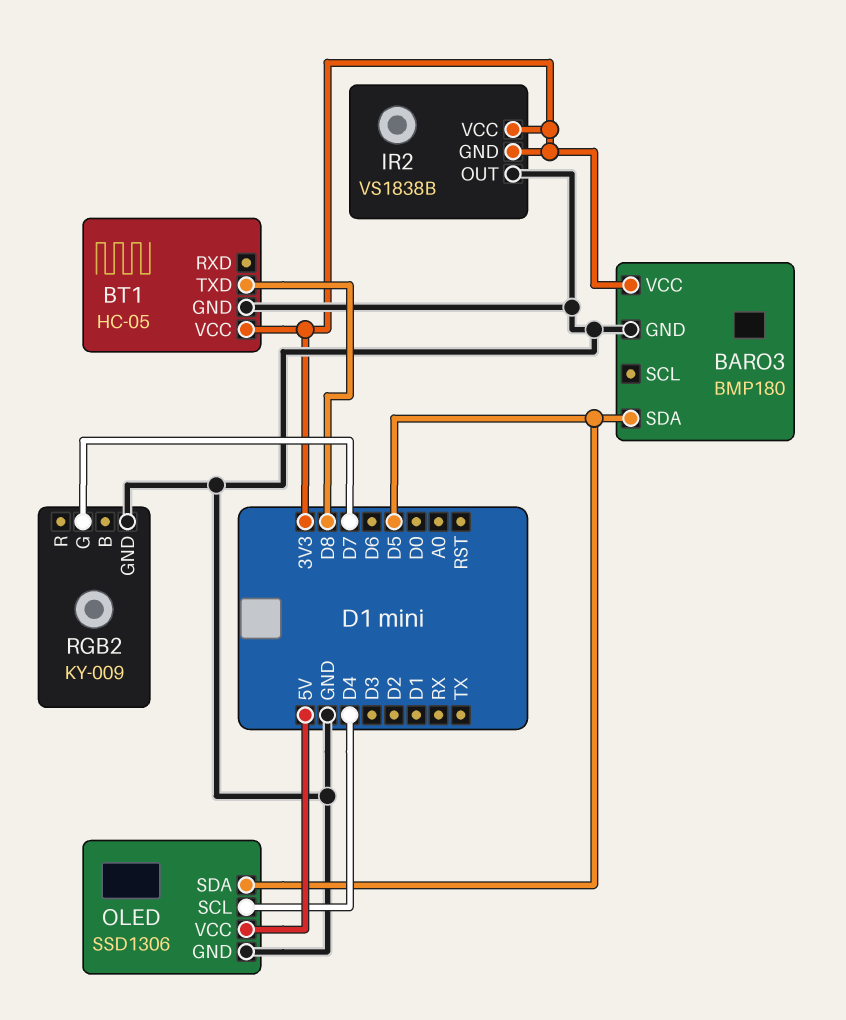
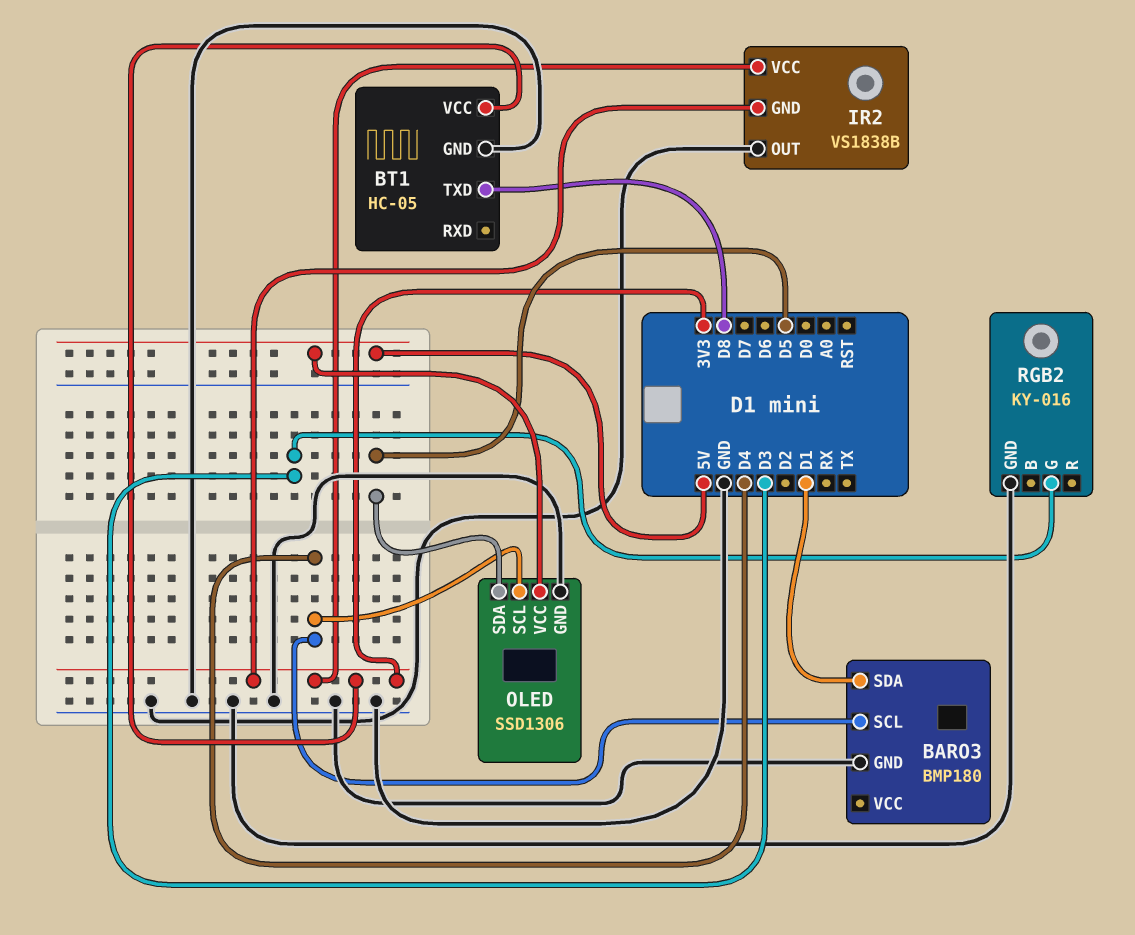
BARO3 pin SCL: none -> D4
BARO3 pin SDA: D5 -> D1
BARO3 pin VCC: 3V3 -> none
RGB2: KY-009 -> KY-016
RGB2 pin G: D7 -> D3

